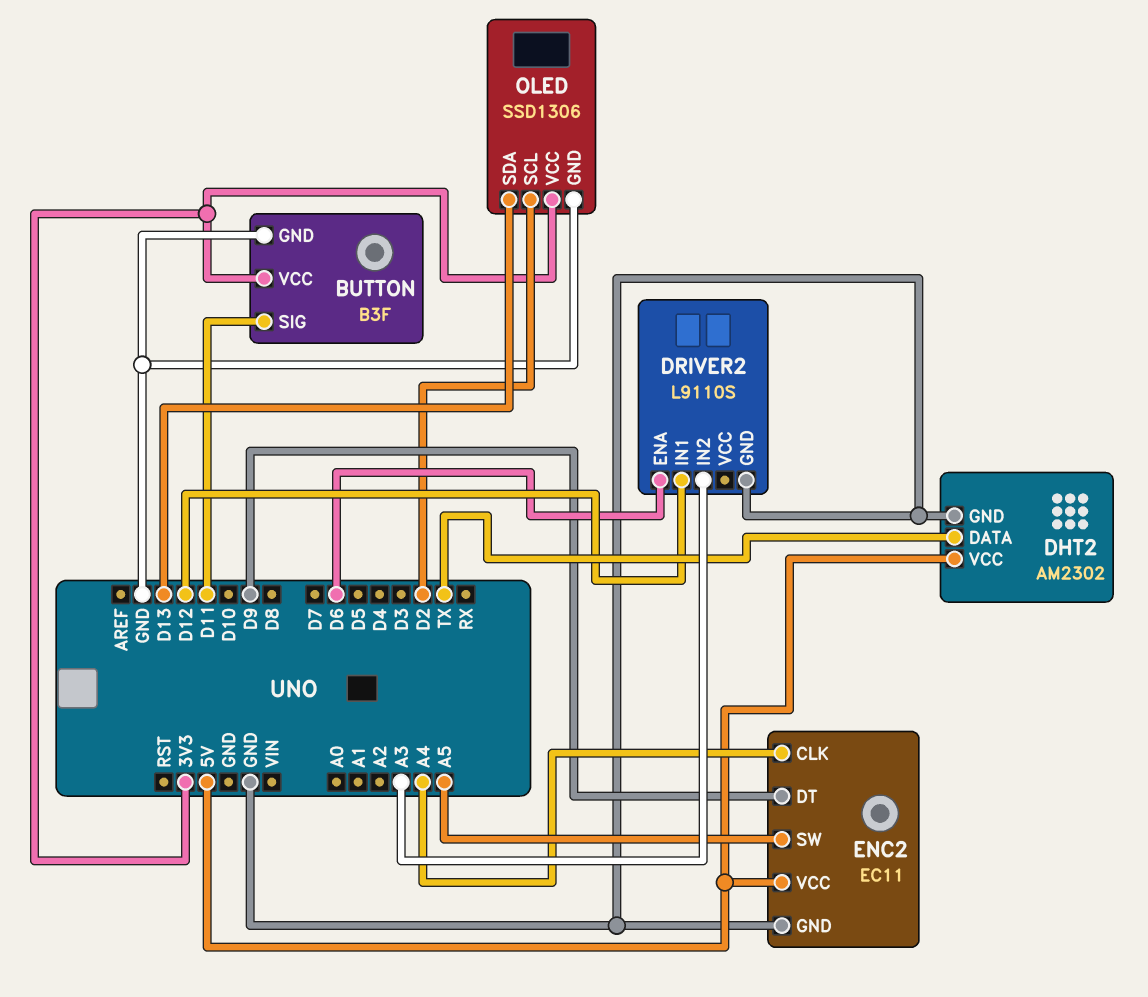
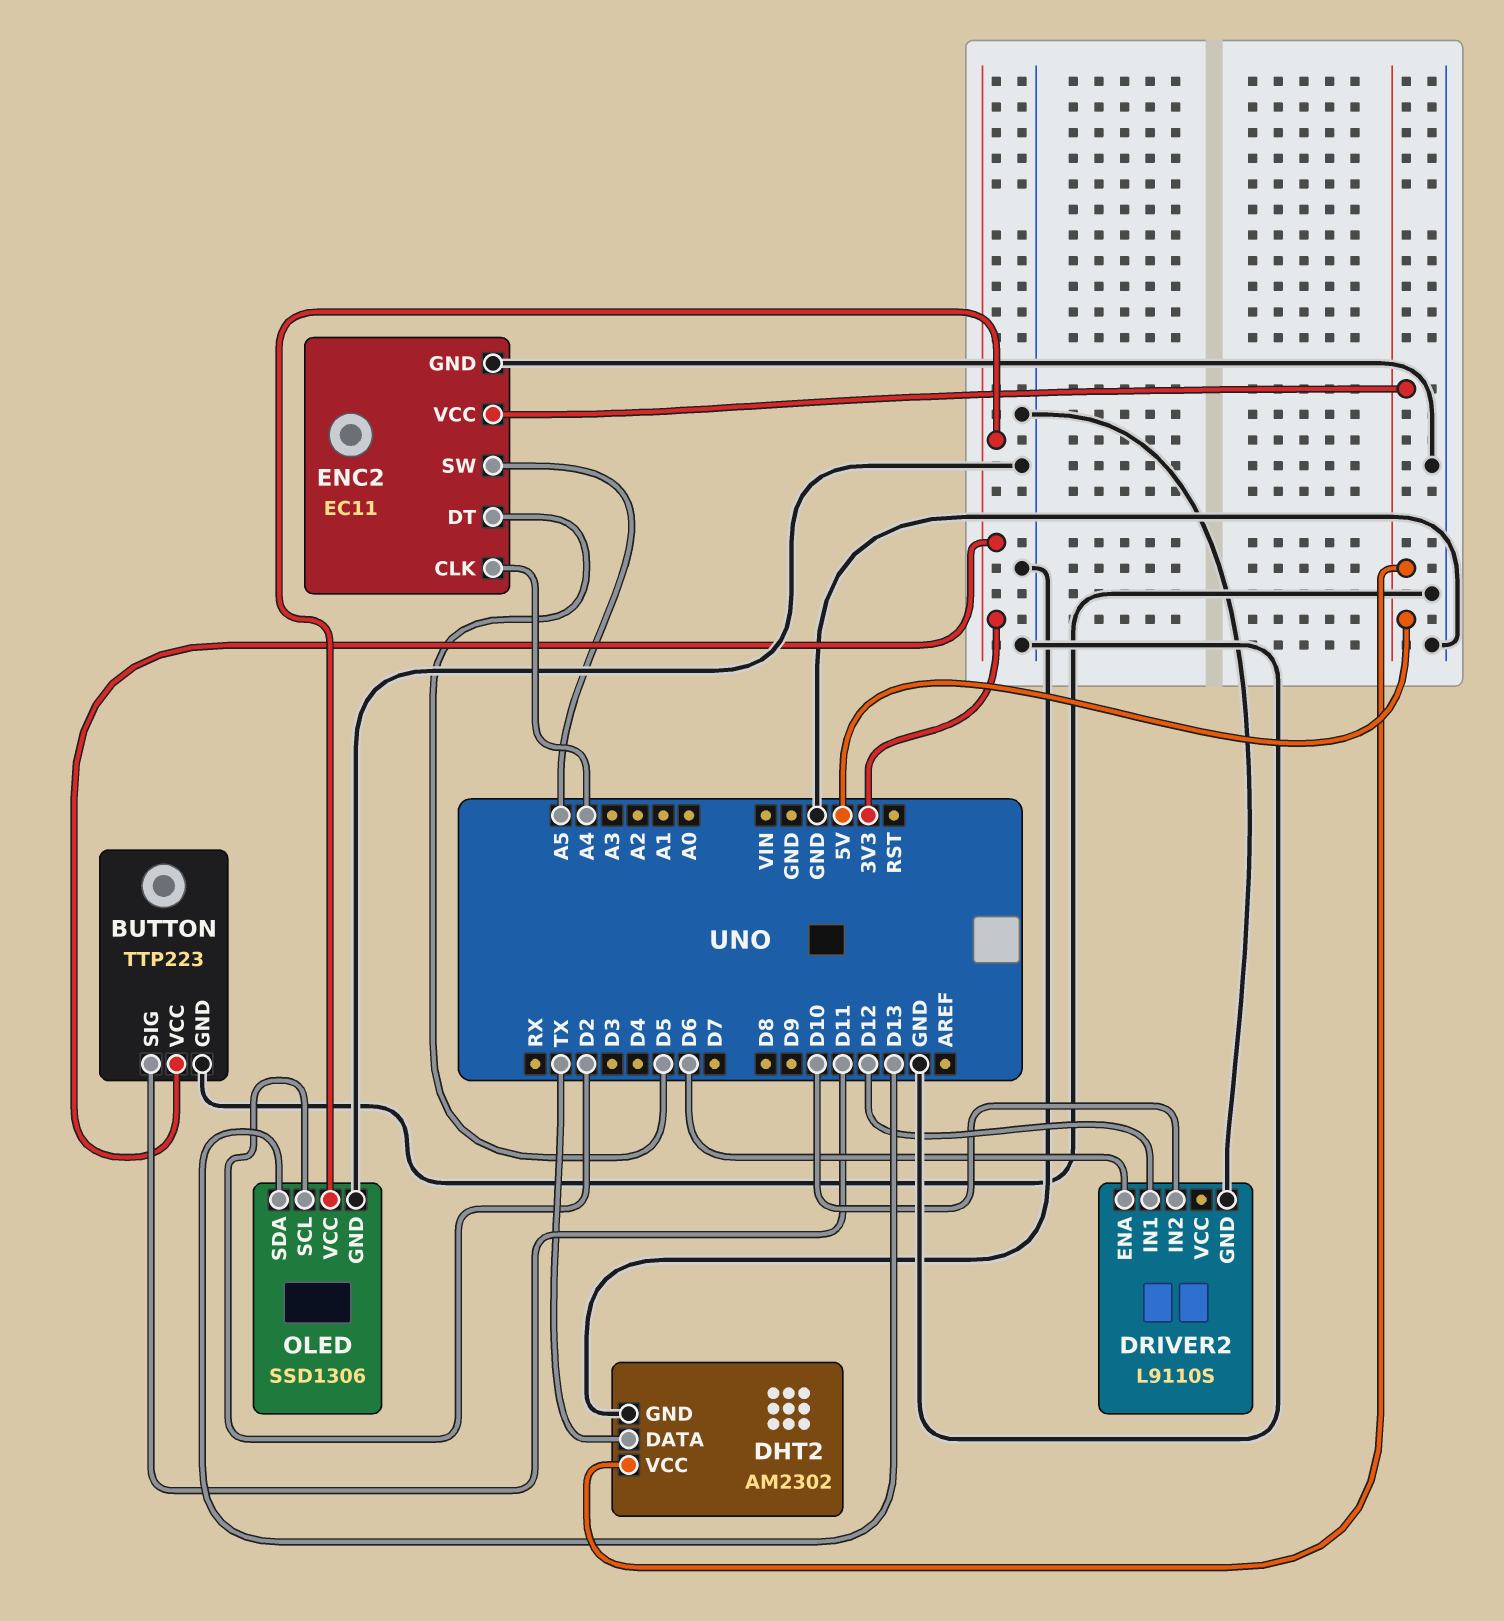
BUTTON: B3F -> TTP223
DRIVER2 pin IN2: A3 -> D10
ENC2 pin DT: D9 -> D5

